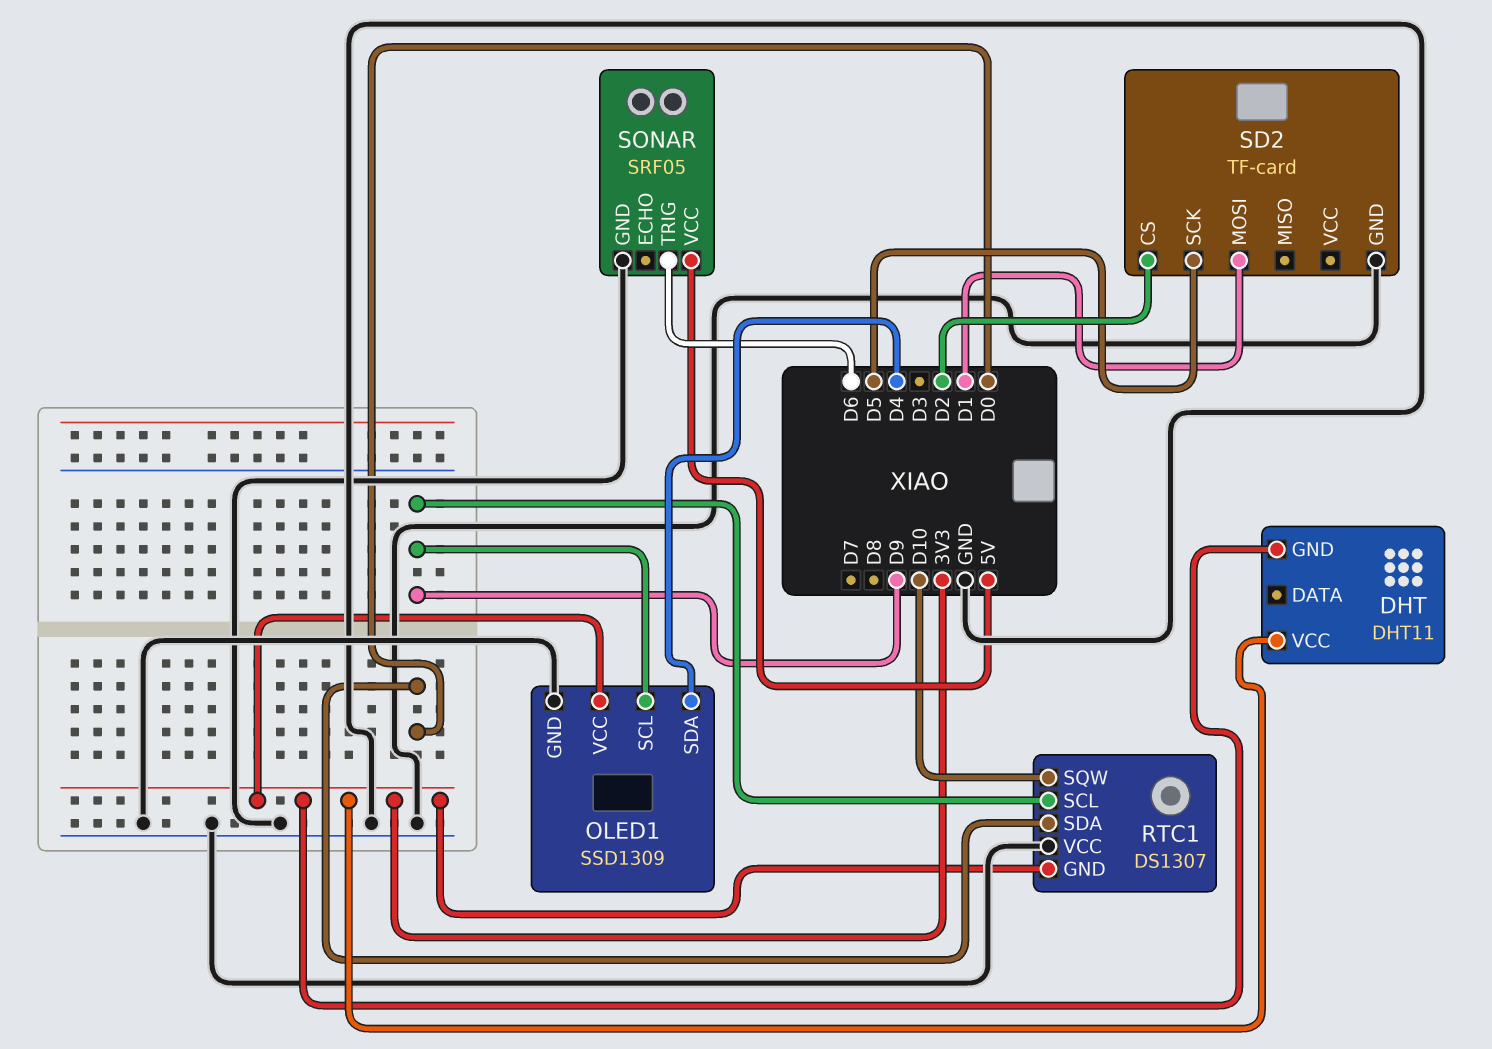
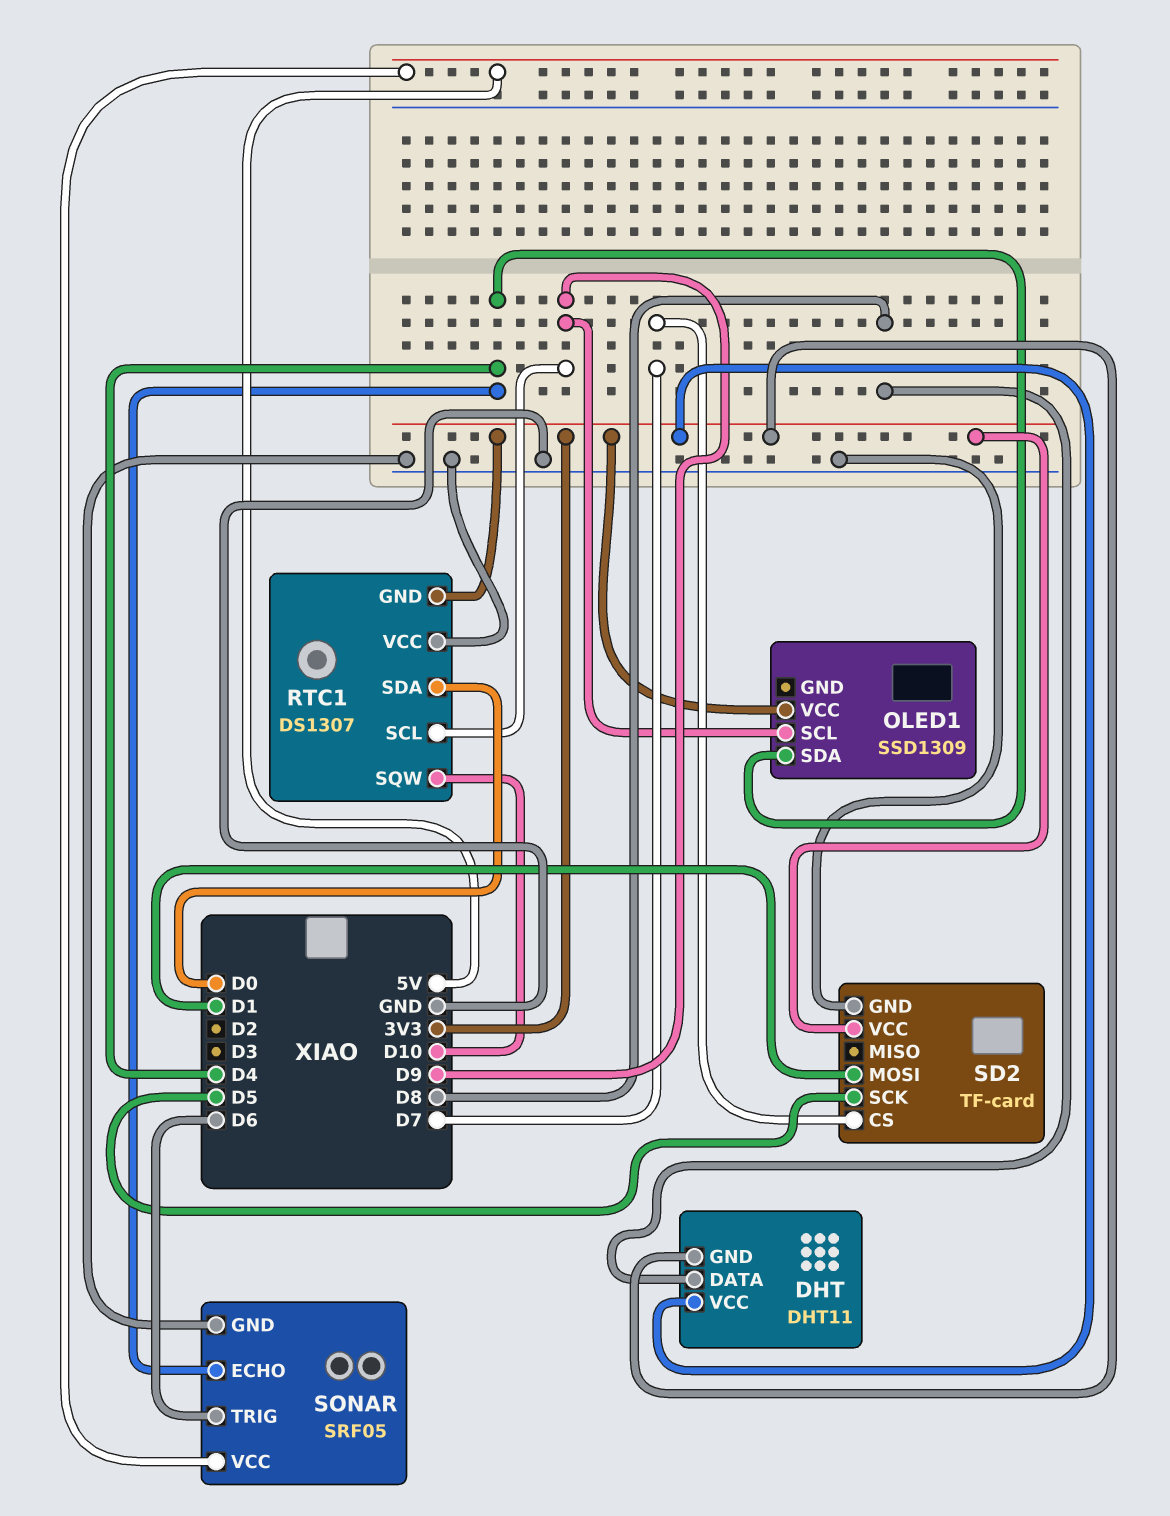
DHT pin DATA: none -> D8
OLED1 pin GND: GND -> none
SD2 pin CS: D2 -> D7
SD2 pin VCC: none -> 3V3
SONAR pin ECHO: none -> D4

